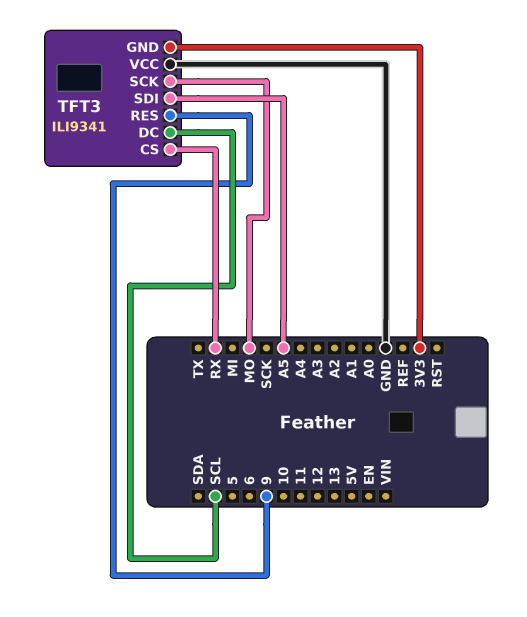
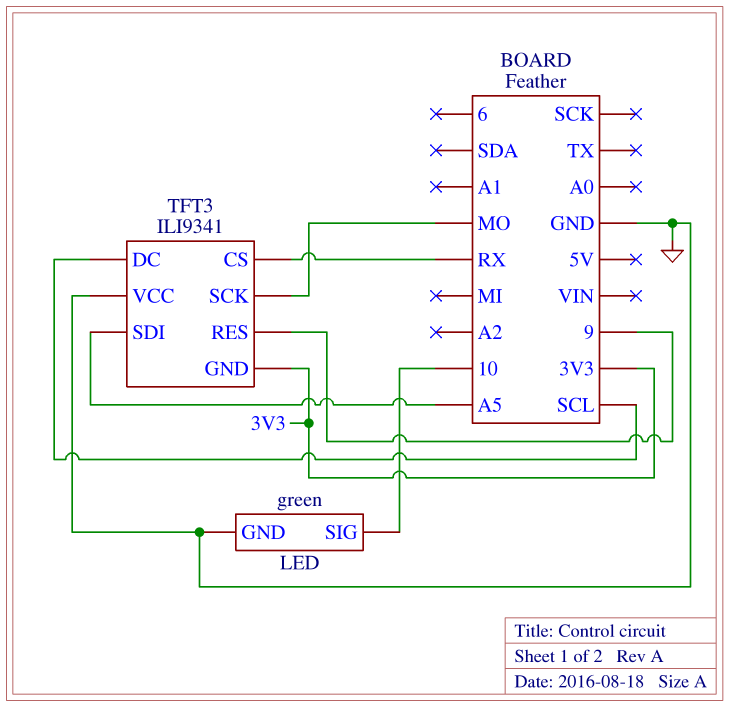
LED: none -> green
LED pin GND: none -> GND
LED pin SIG: none -> 10

